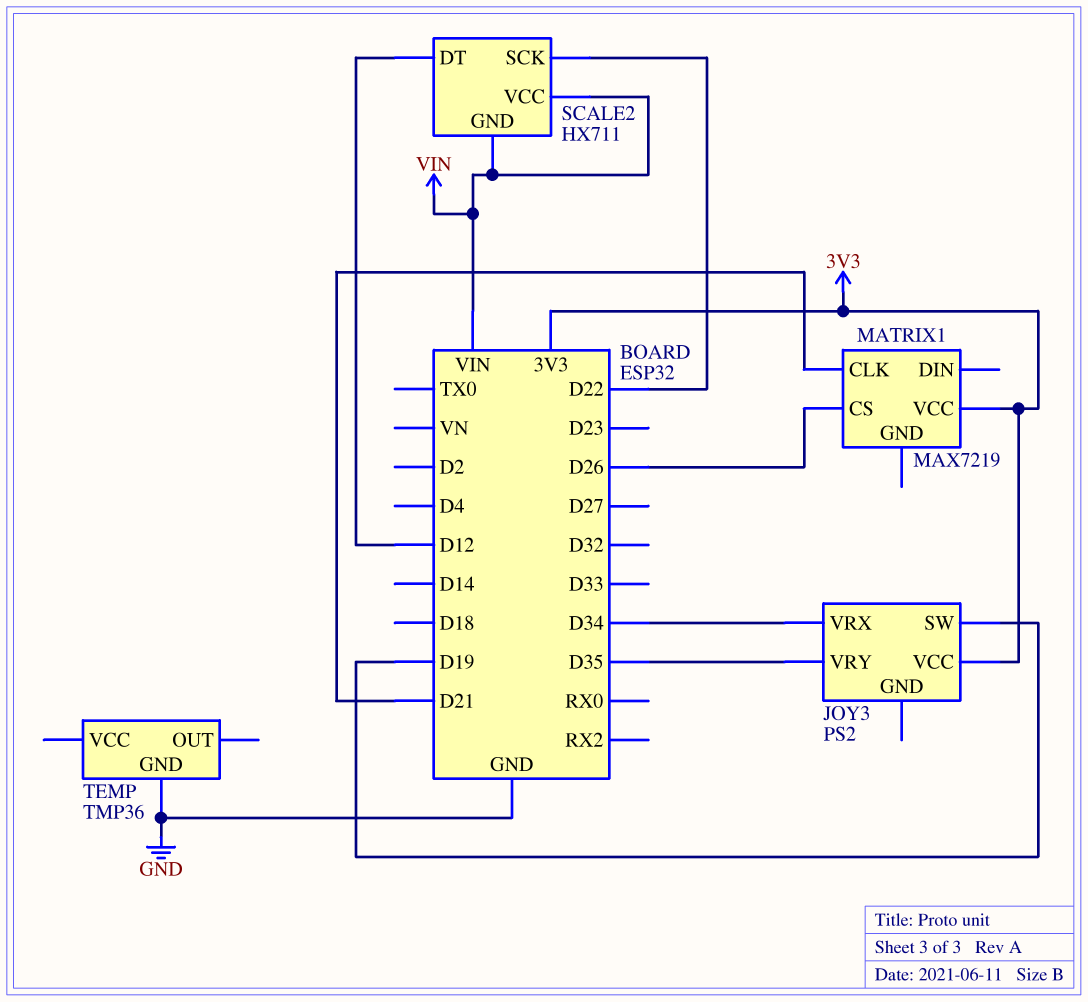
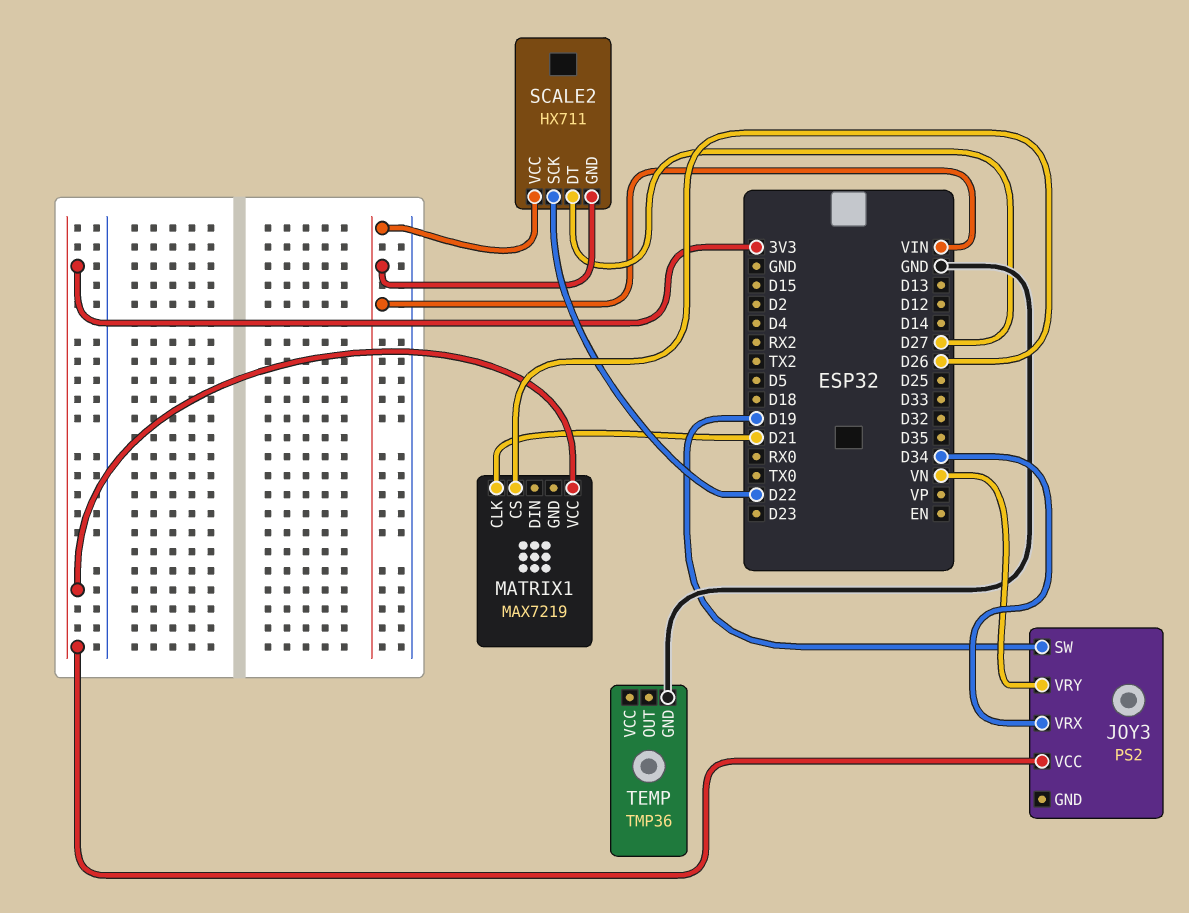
JOY3 pin VRY: D35 -> VN
SCALE2 pin DT: D12 -> D27

